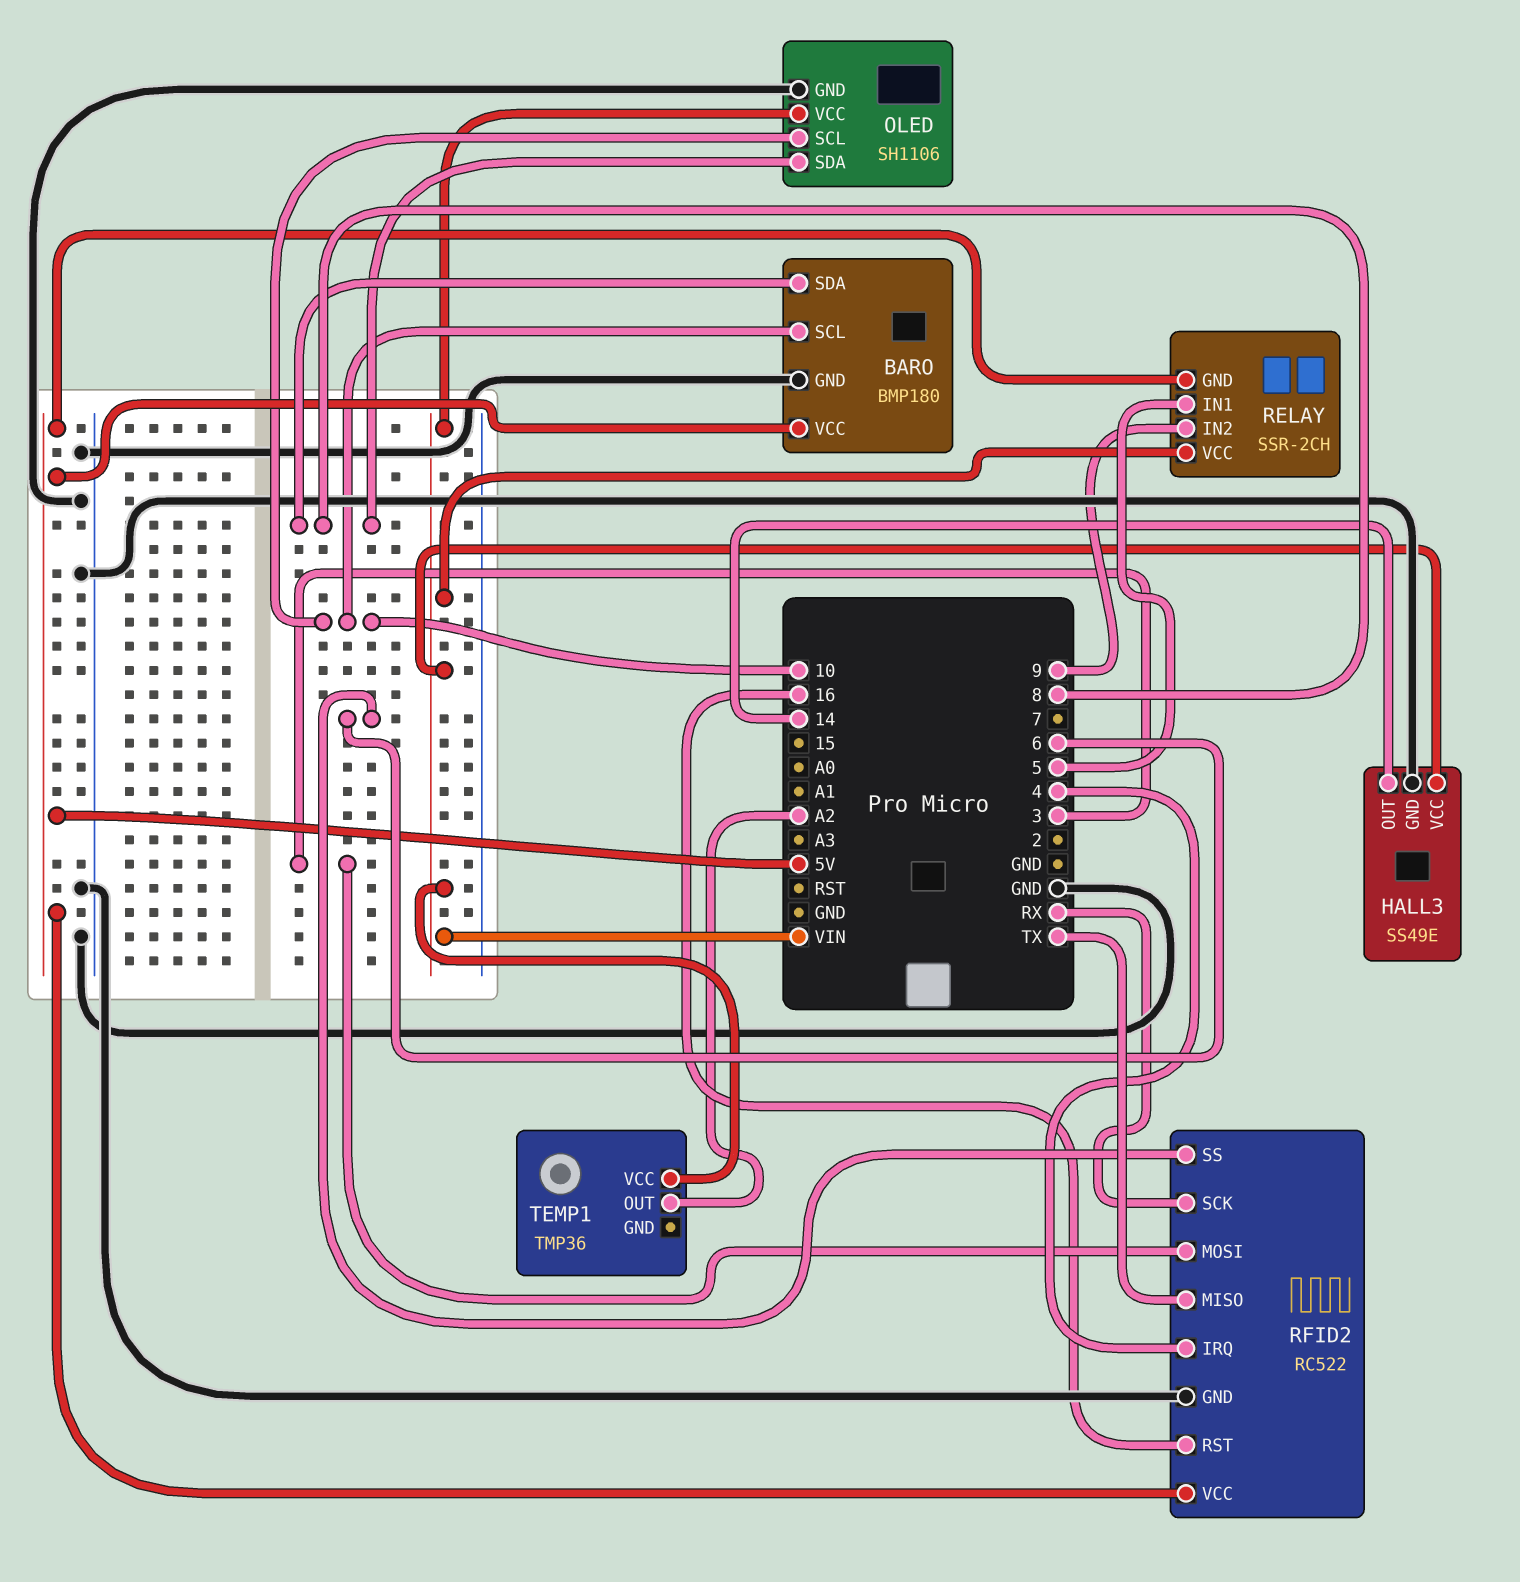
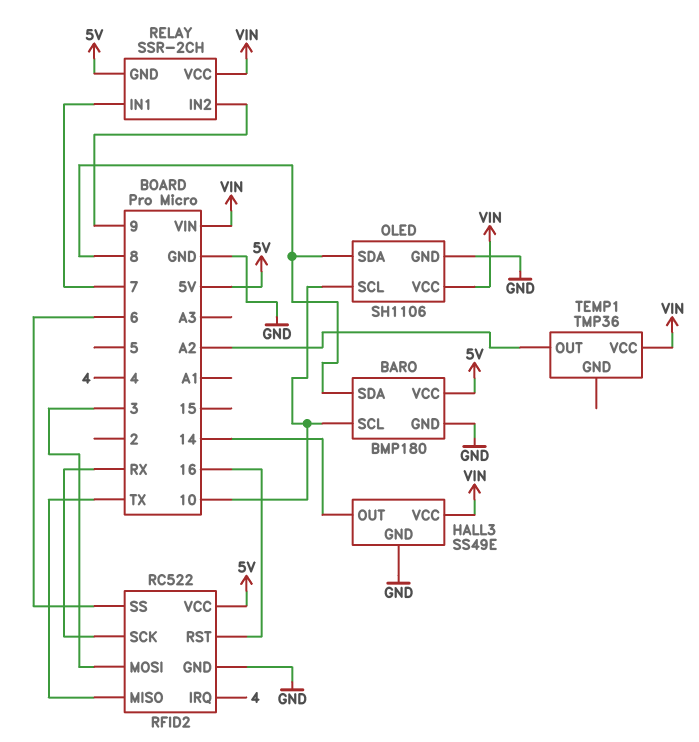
RELAY pin IN1: 5 -> 7

